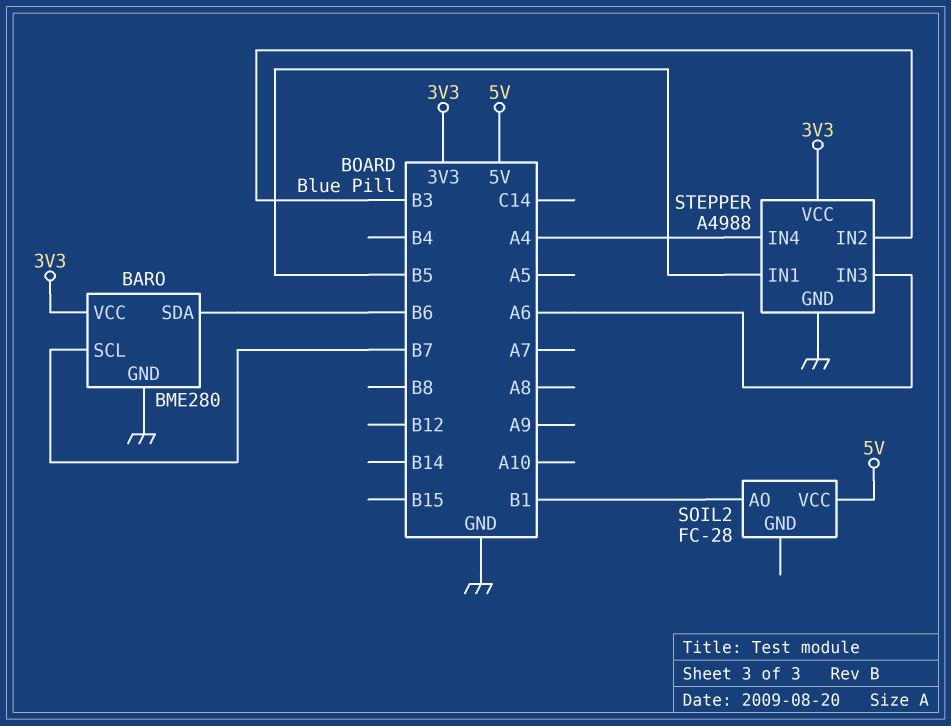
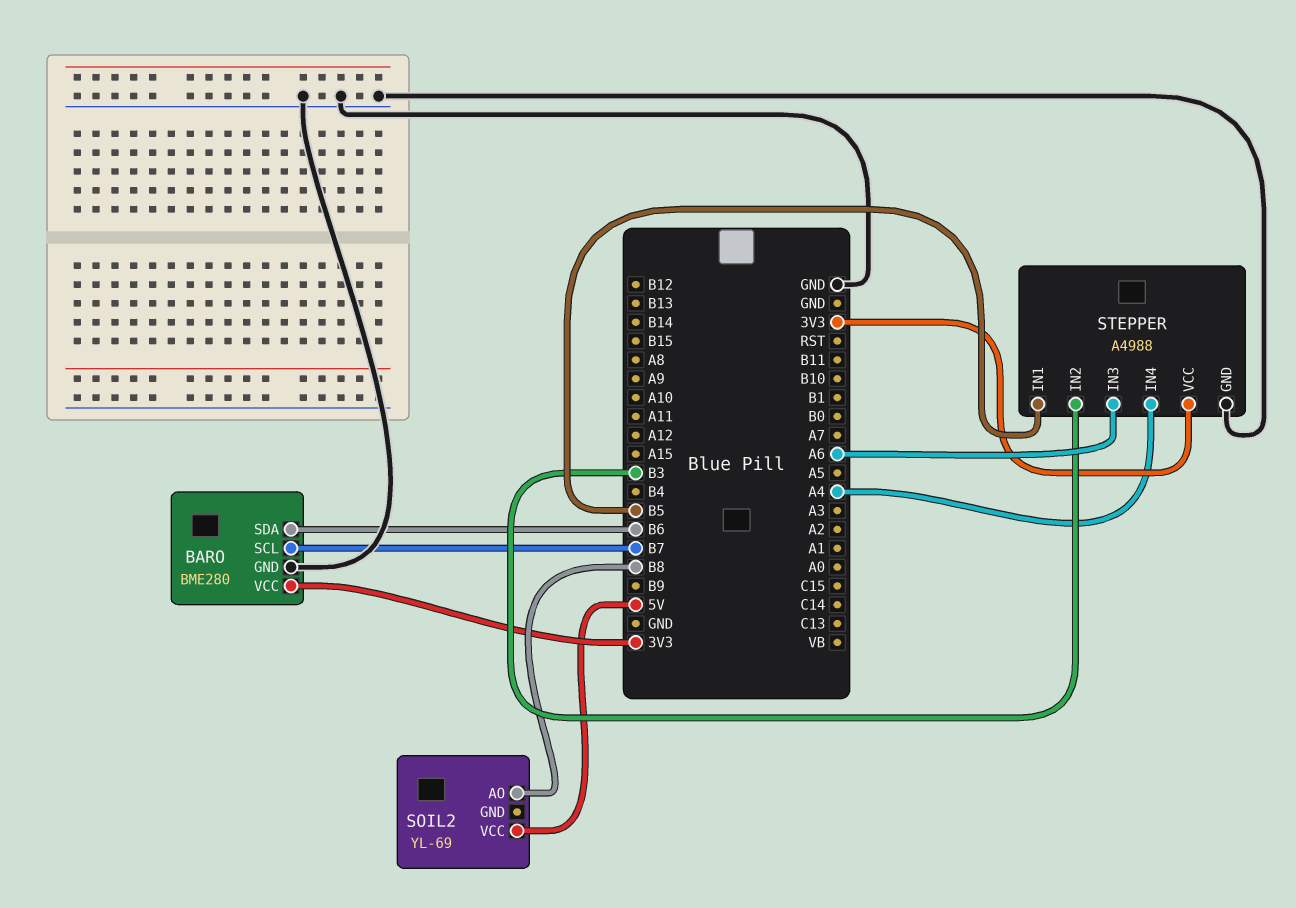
SOIL2: FC-28 -> YL-69
SOIL2 pin AO: B1 -> B8

